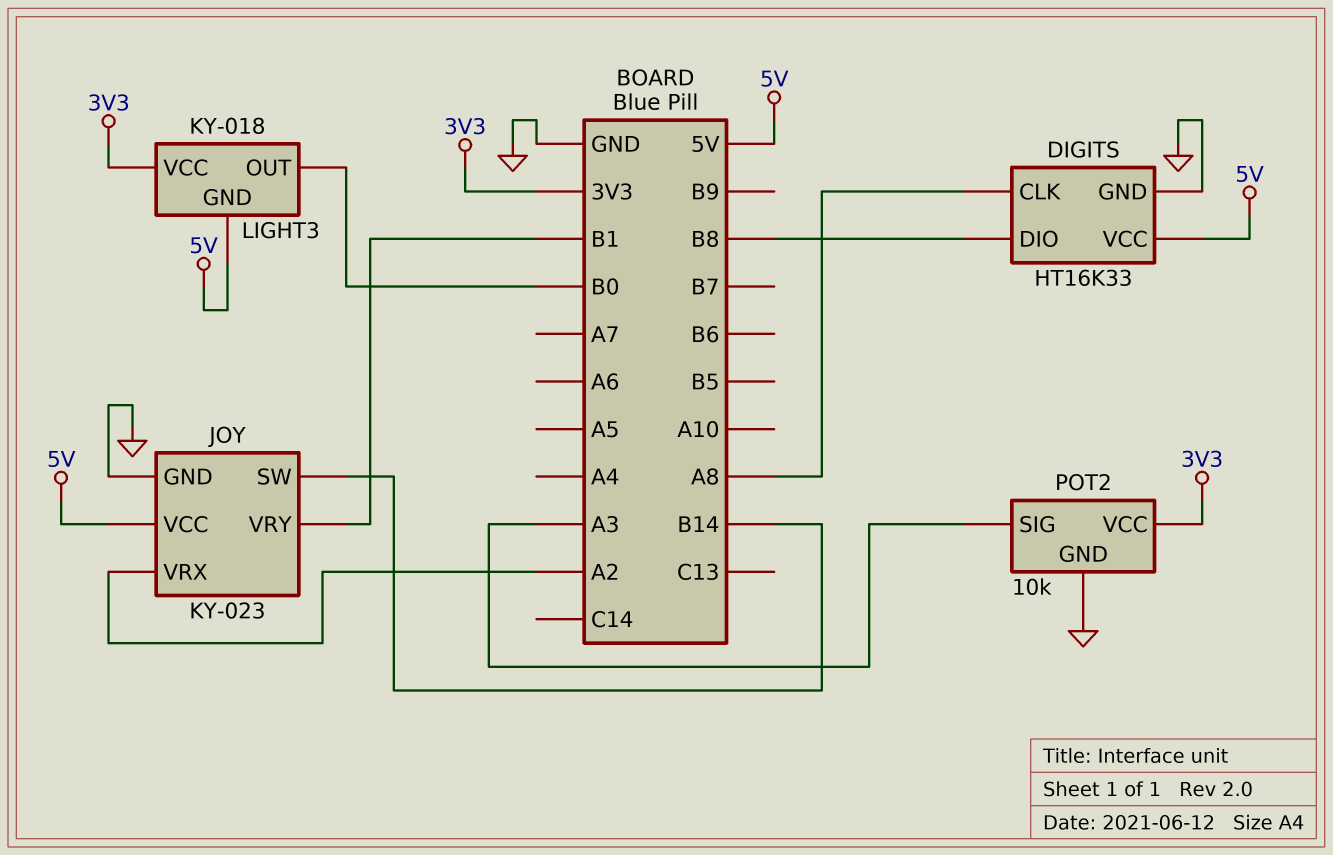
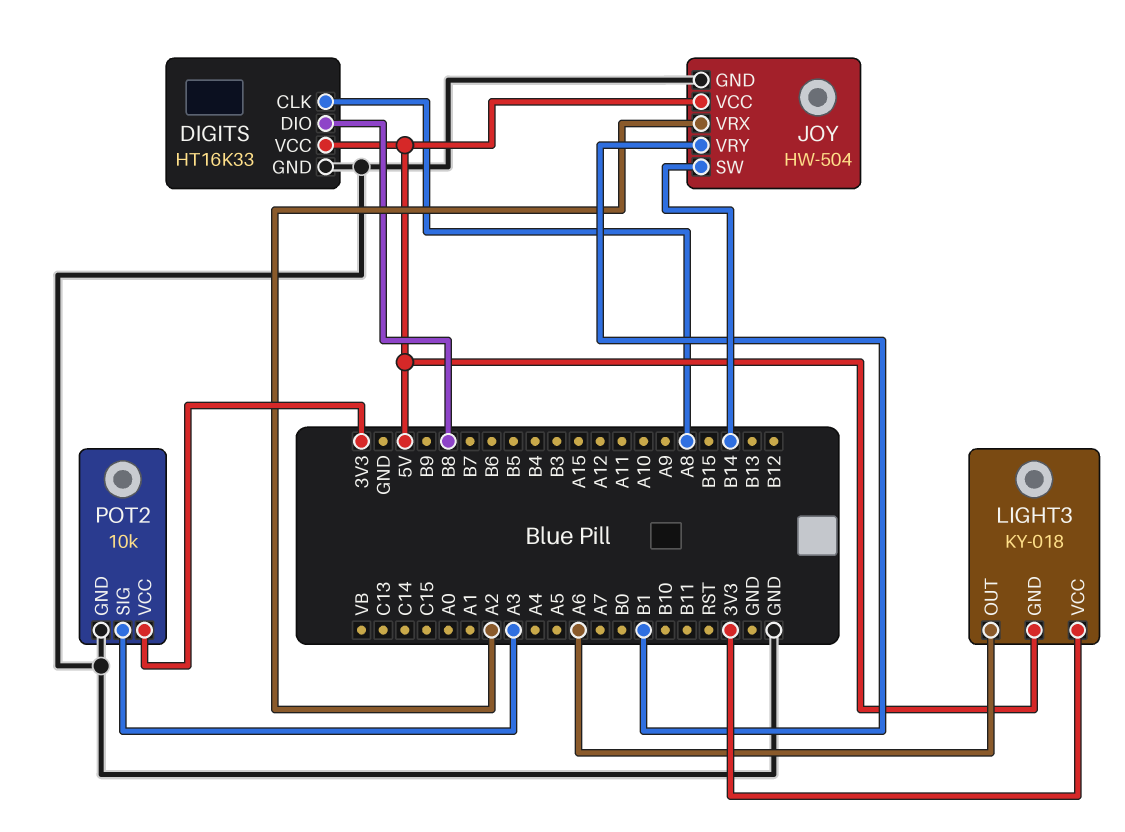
JOY: KY-023 -> HW-504
LIGHT3 pin OUT: B0 -> A6

